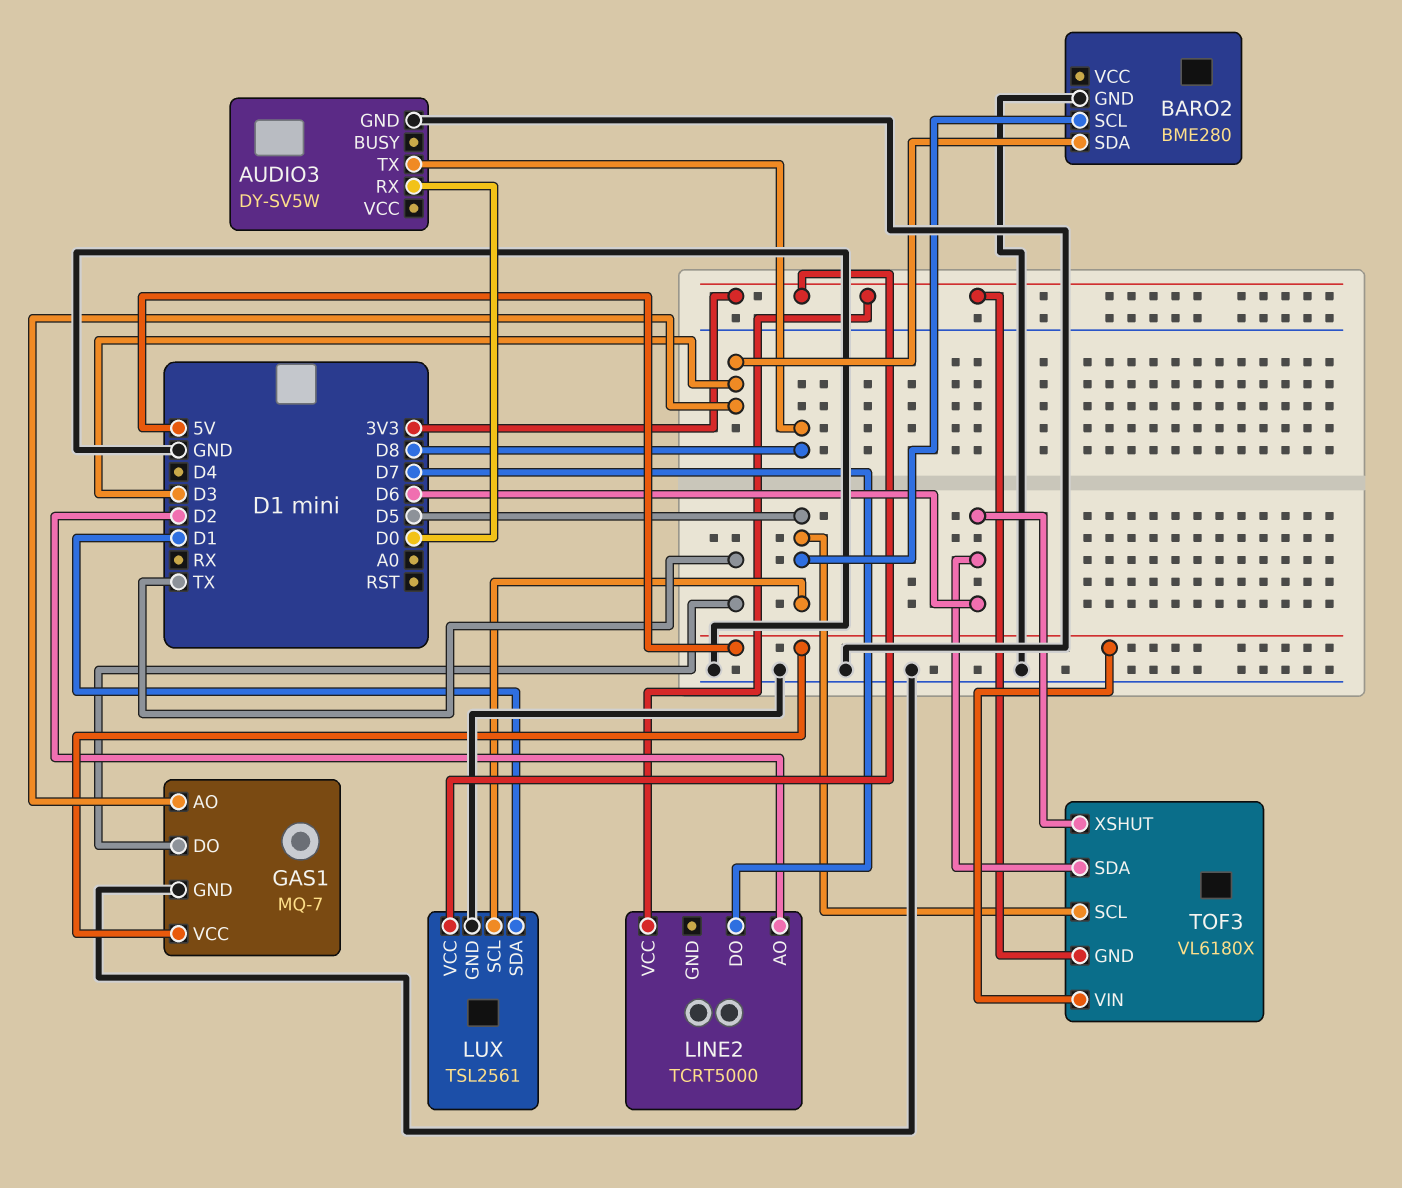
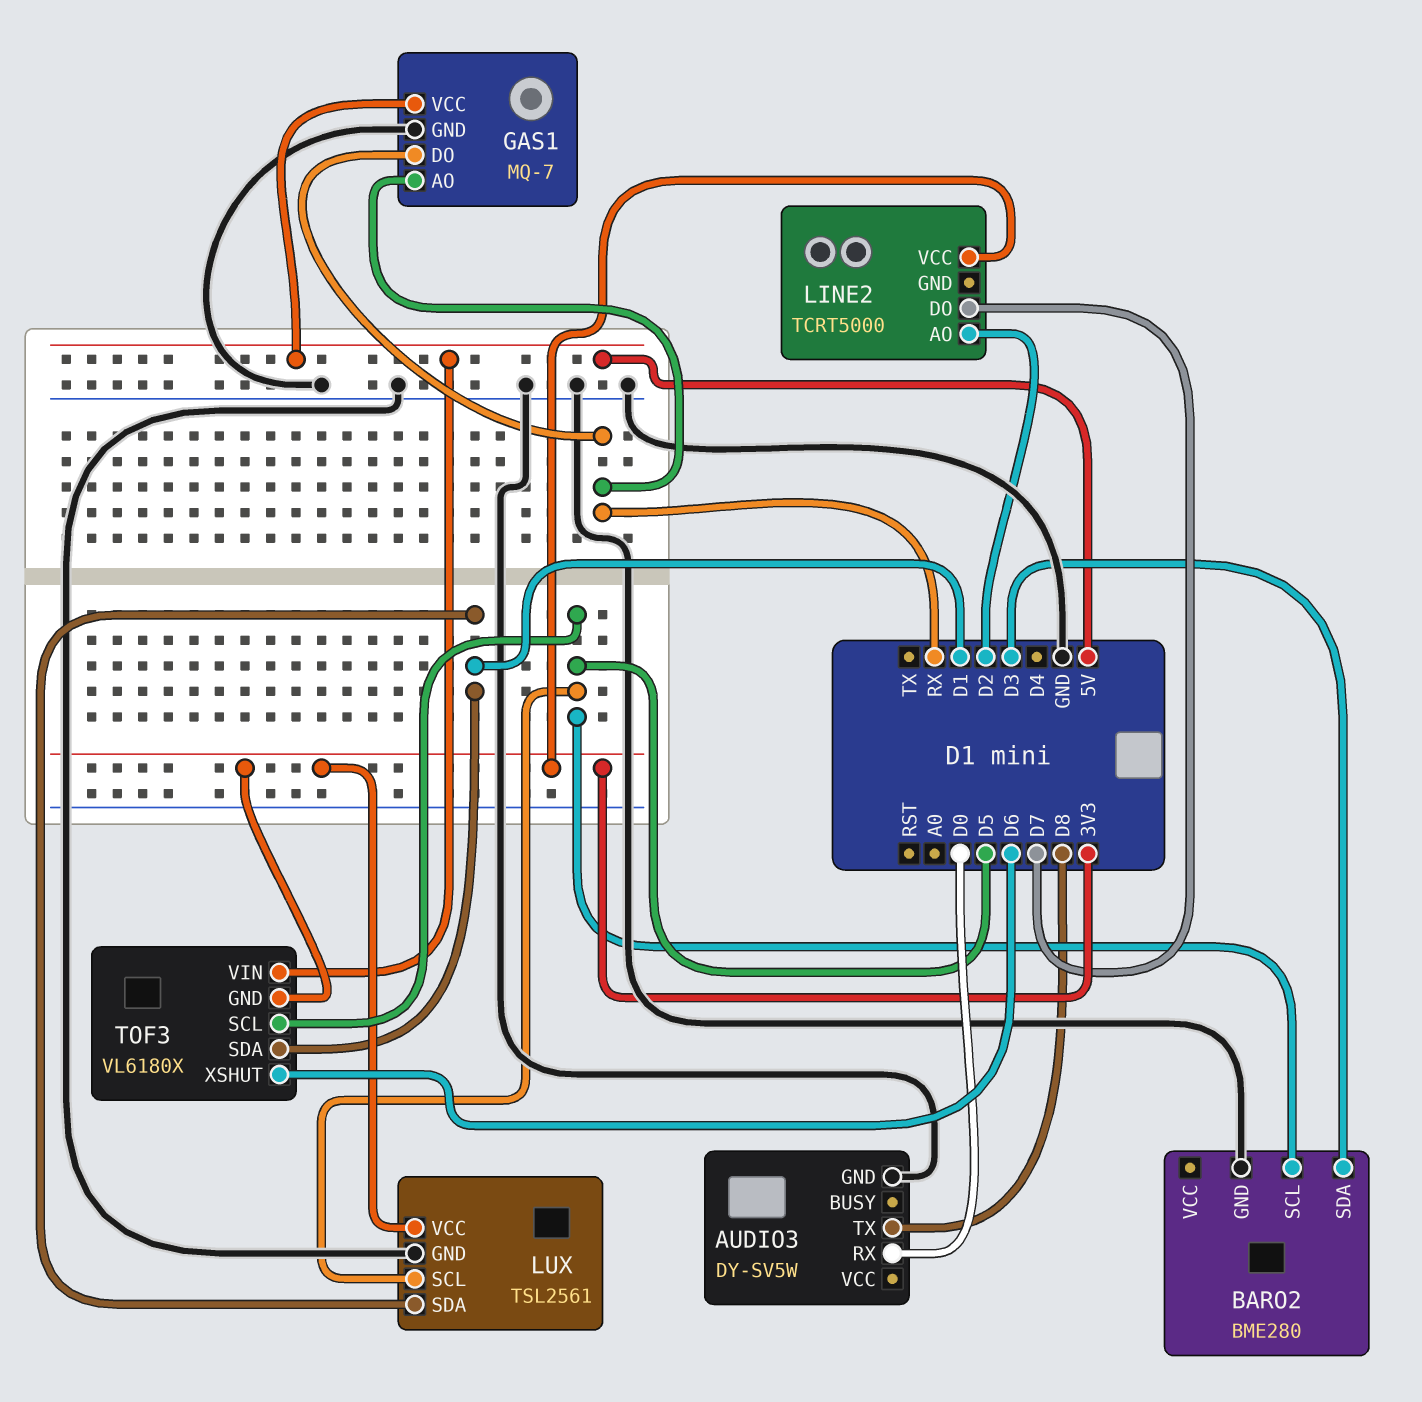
GAS1 pin AO: D3 -> RX
GAS1 pin DO: TX -> RX
TOF3 pin SDA: D6 -> D1

